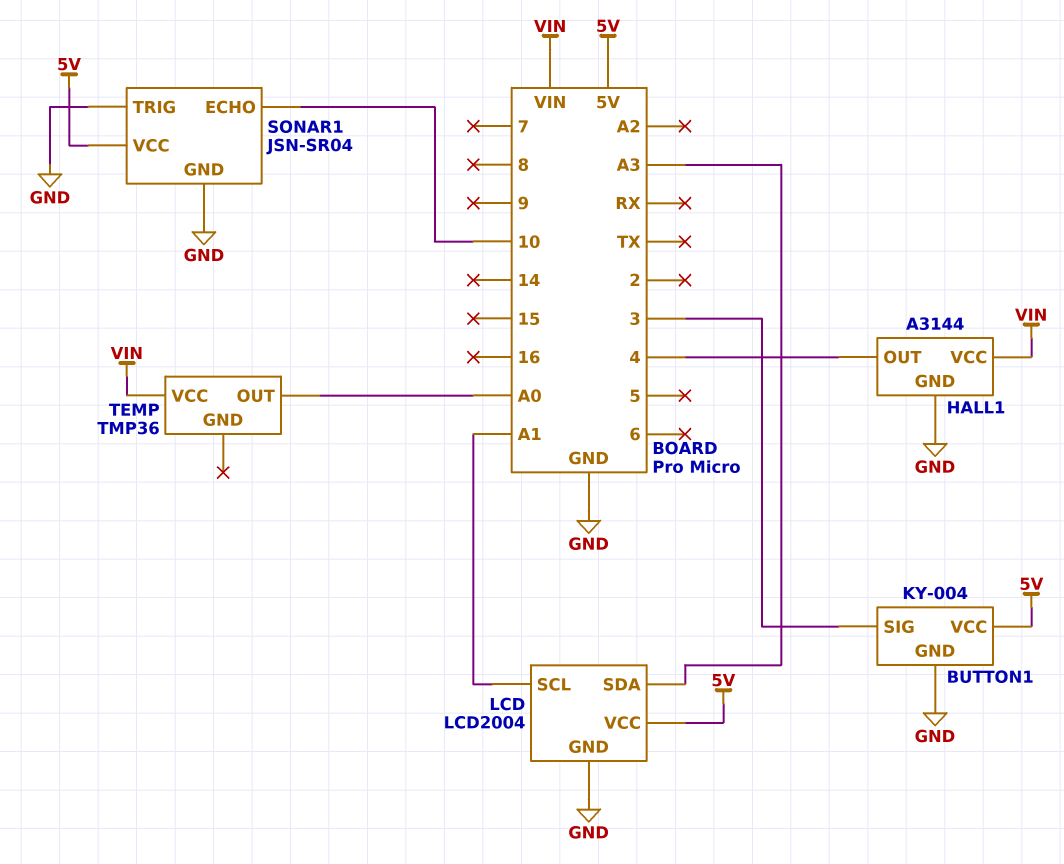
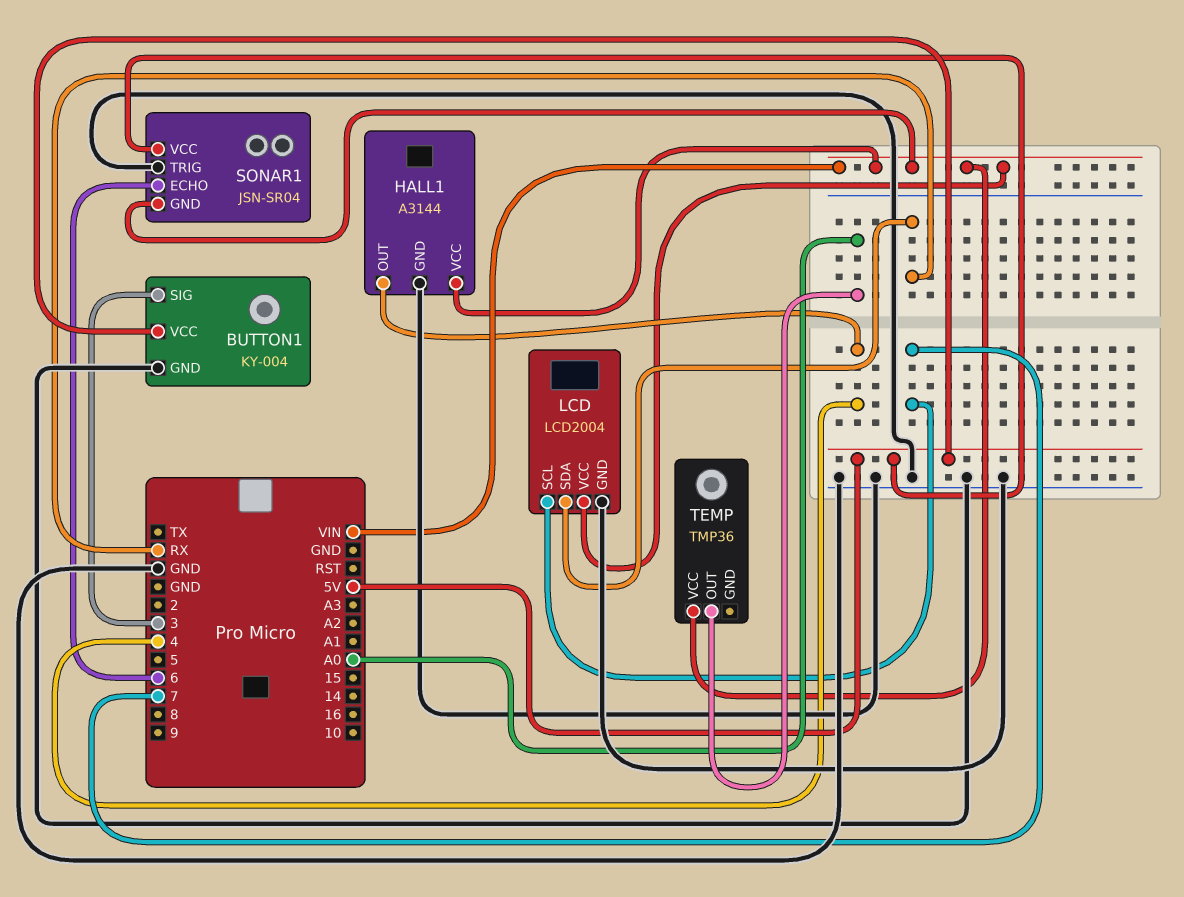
LCD pin SCL: A1 -> 7
LCD pin SDA: A3 -> RX
LCD pin VCC: 5V -> VIN
SONAR1 pin ECHO: 10 -> 6
SONAR1 pin GND: GND -> VIN

